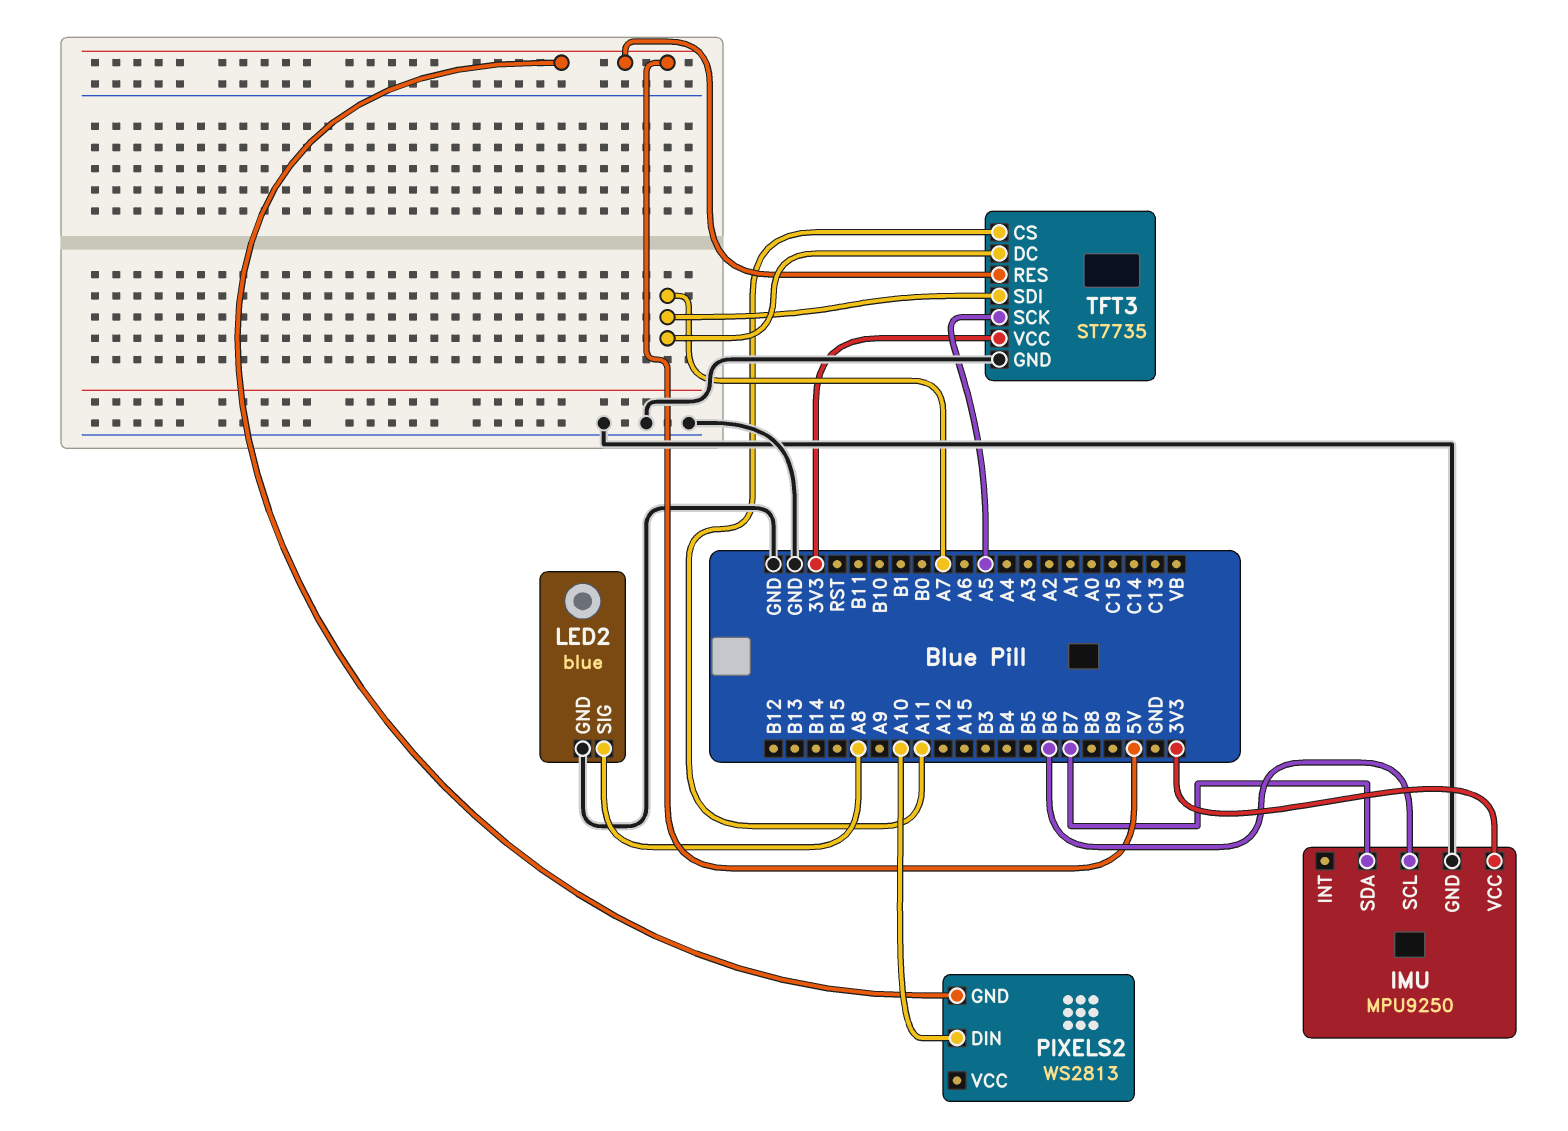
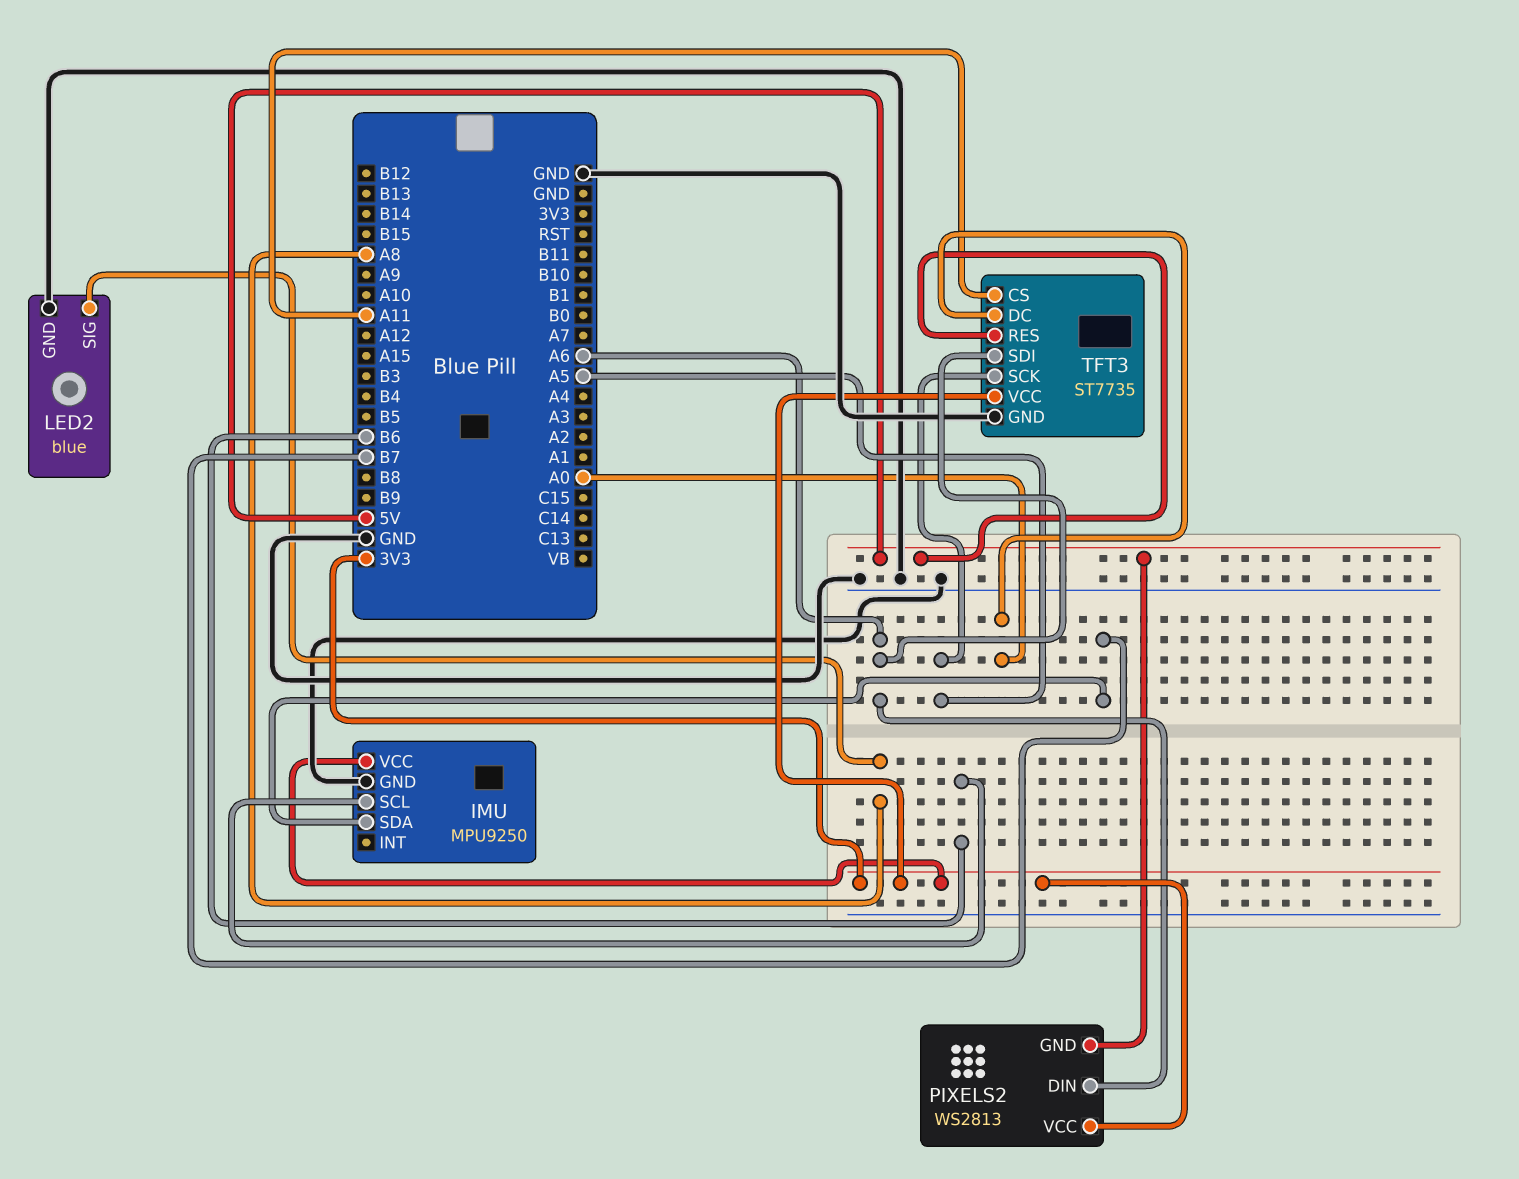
PIXELS2 pin DIN: A10 -> A6
PIXELS2 pin VCC: none -> 3V3
TFT3 pin DC: A7 -> A0
TFT3 pin SDI: A7 -> A6

